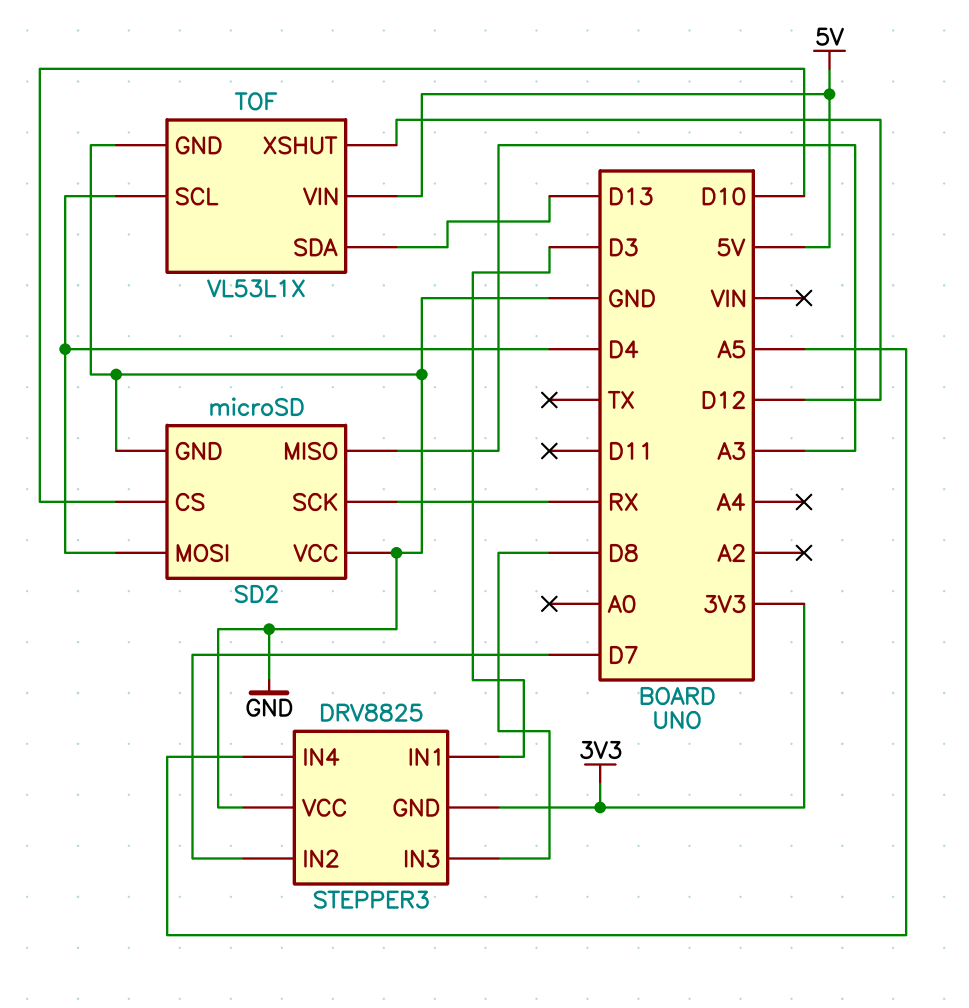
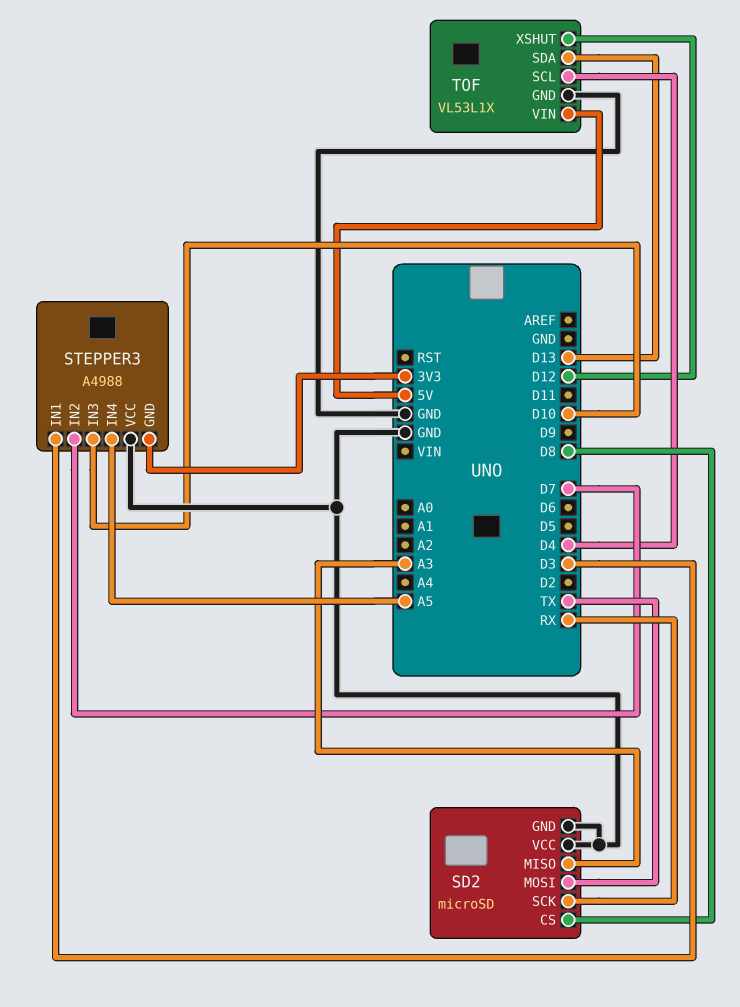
SD2 pin CS: D10 -> D8
SD2 pin MOSI: D4 -> TX
STEPPER3: DRV8825 -> A4988
STEPPER3 pin IN3: D8 -> D10

